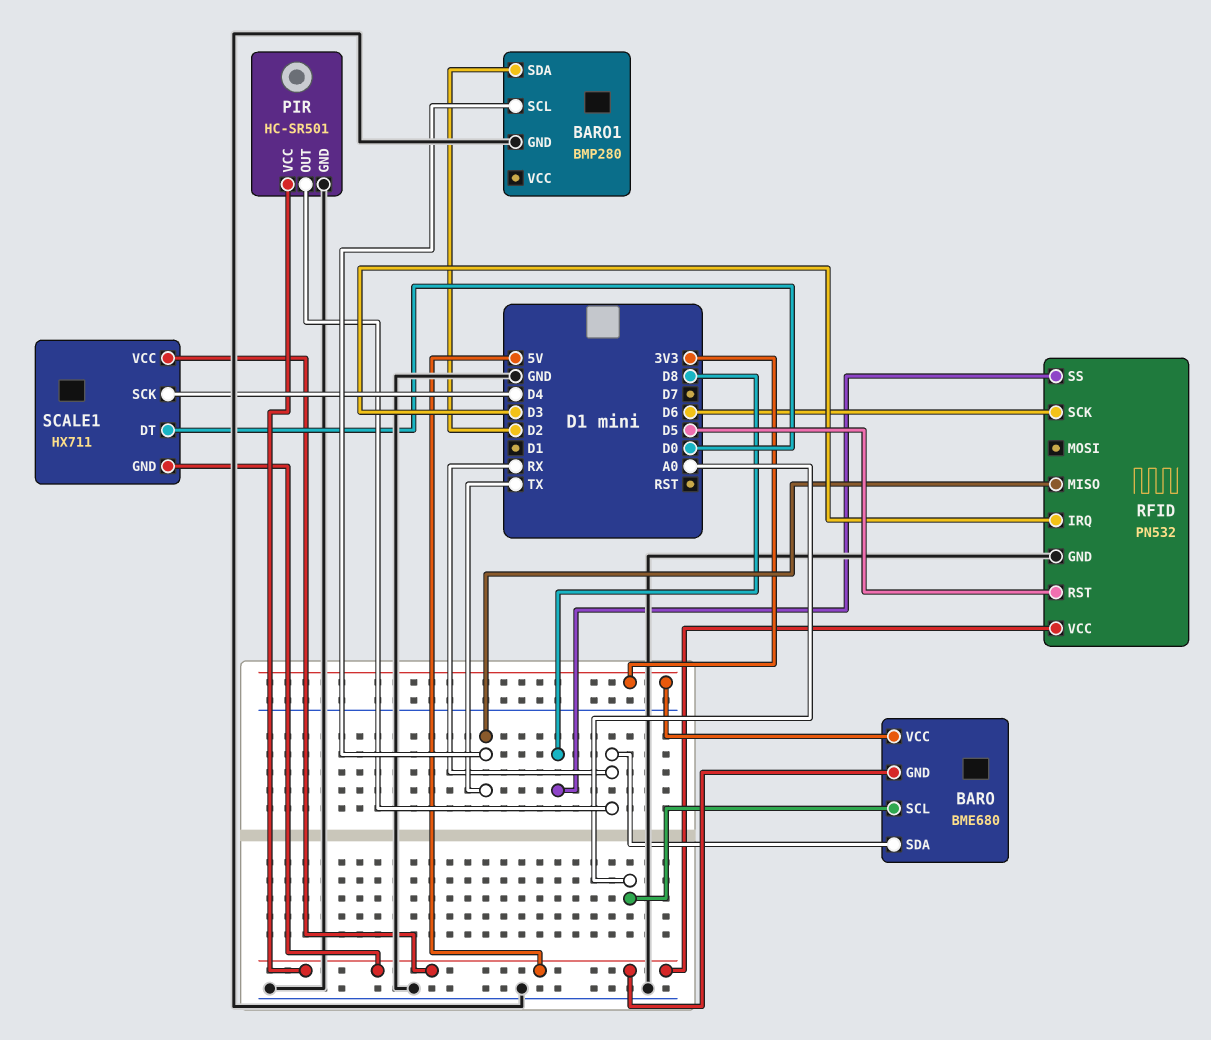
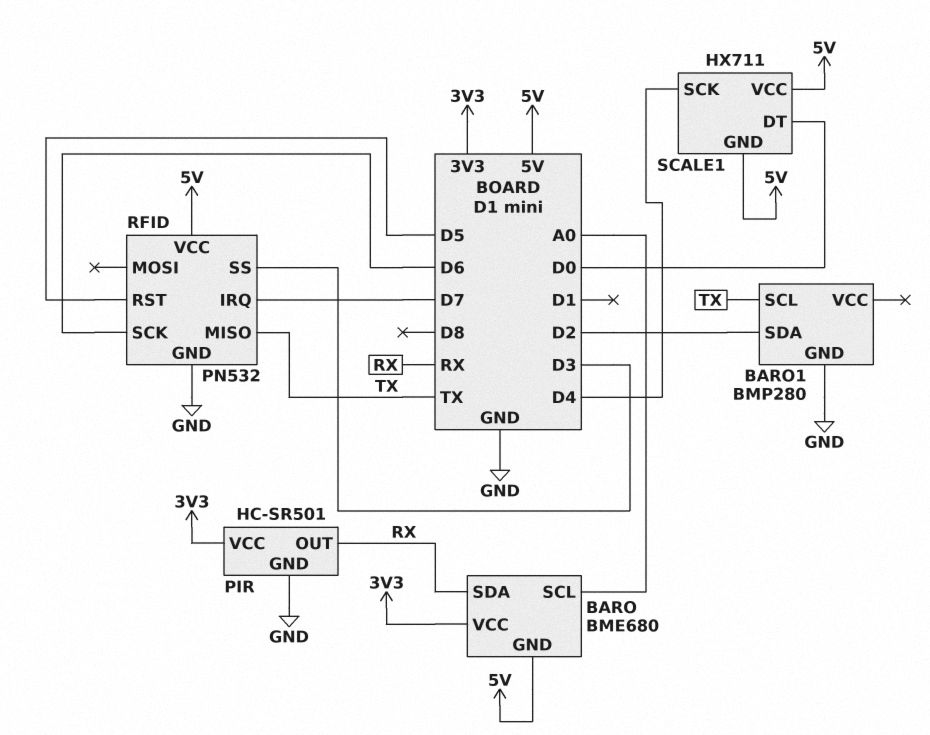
PIR pin VCC: 5V -> 3V3
RFID pin IRQ: D3 -> D7
RFID pin SS: D8 -> D3

